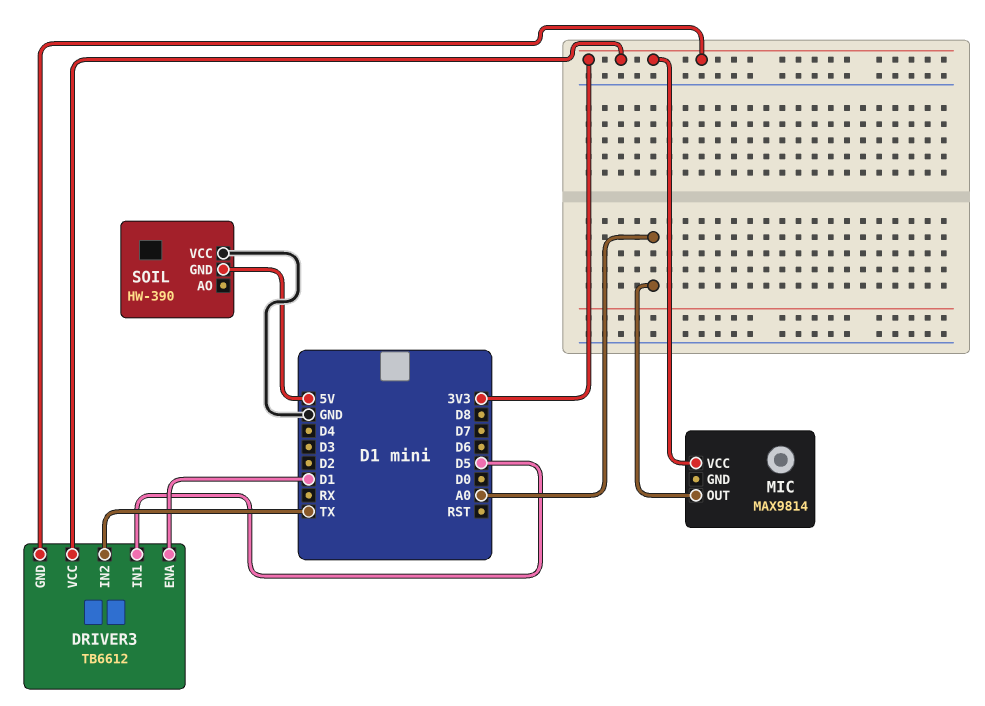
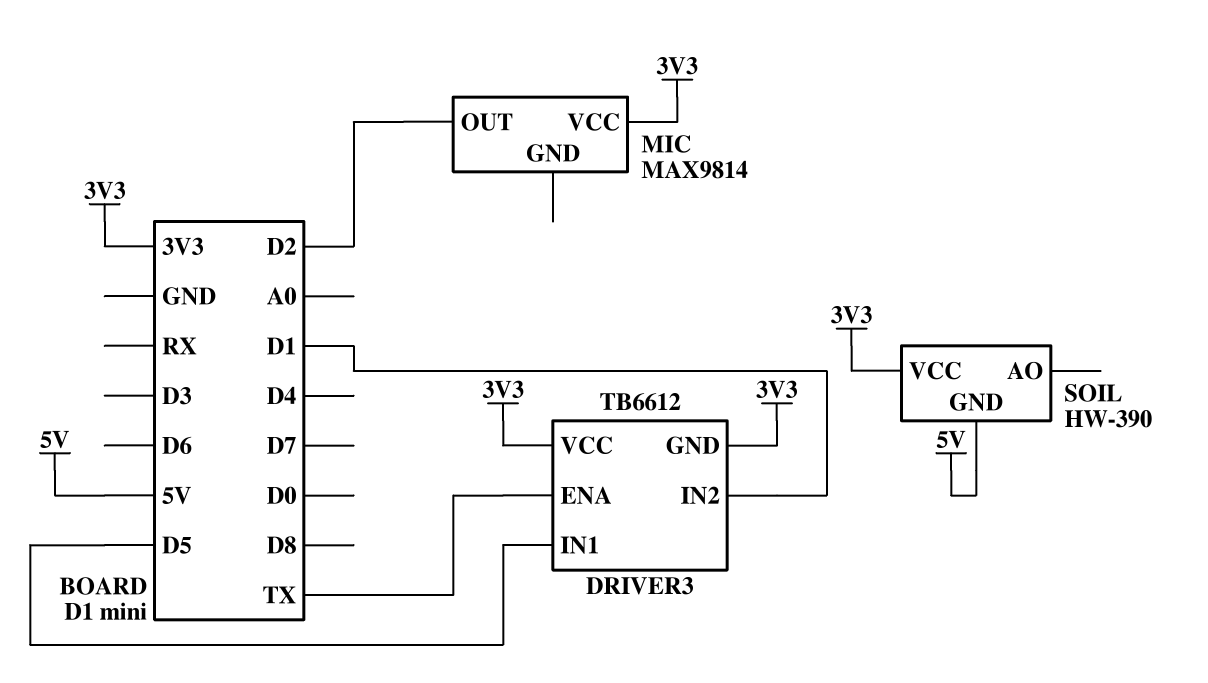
DRIVER3 pin ENA: D1 -> TX
DRIVER3 pin IN2: TX -> D1
MIC pin OUT: A0 -> D2
SOIL pin VCC: GND -> 3V3

